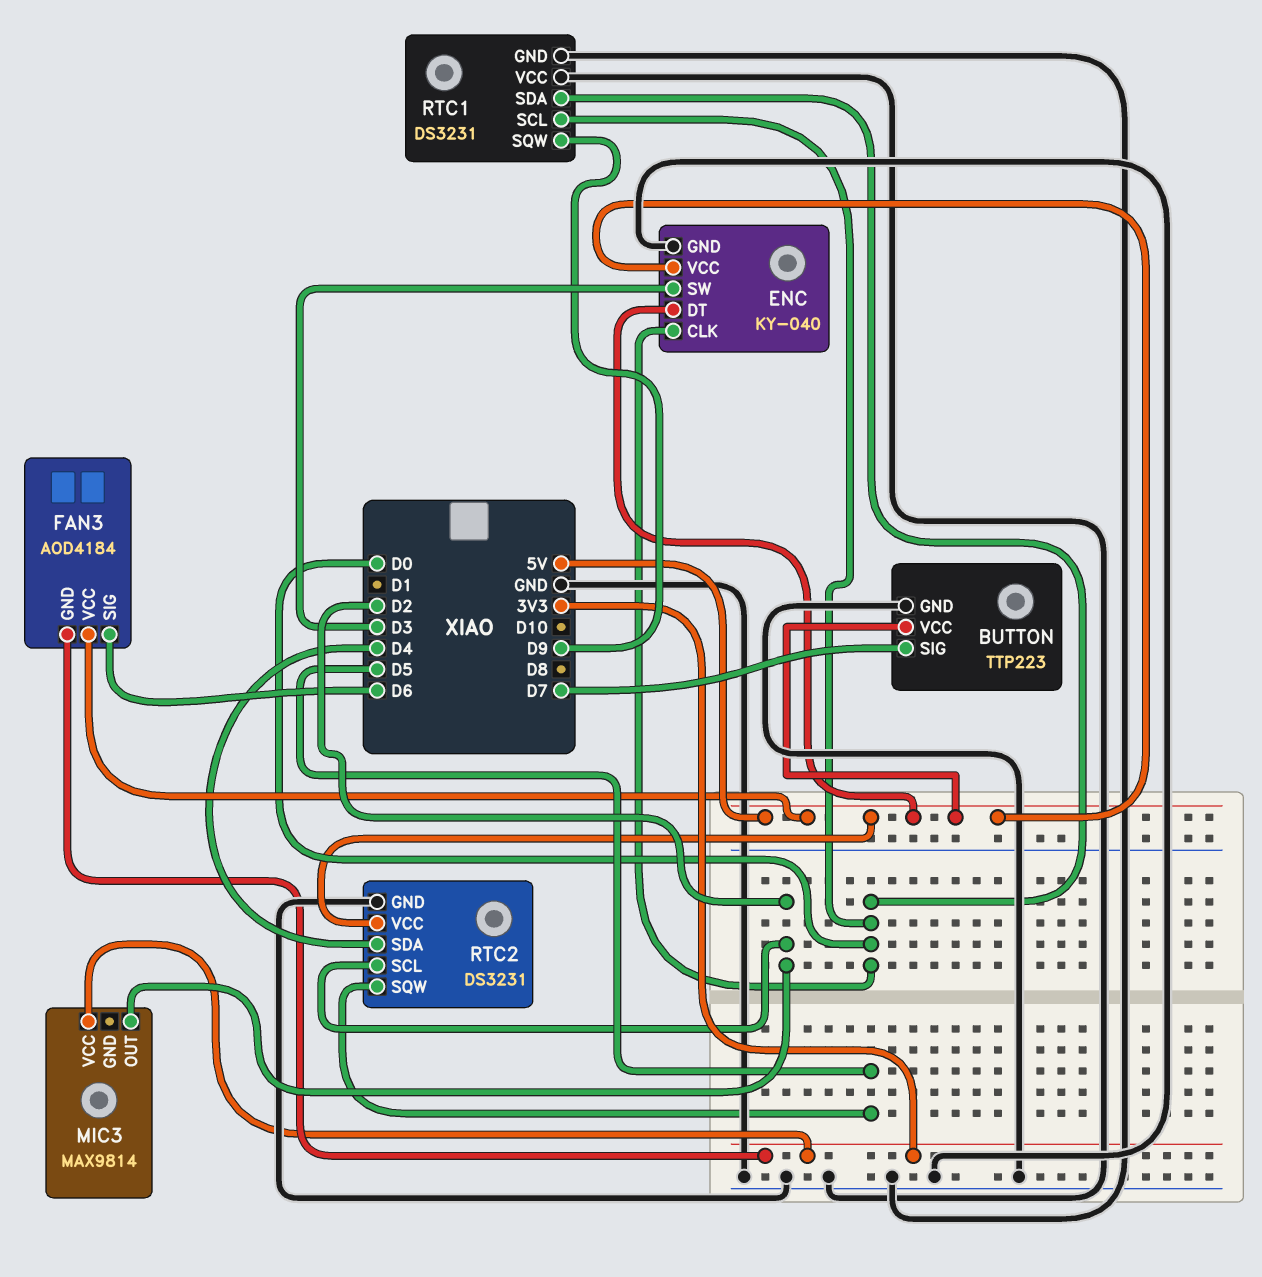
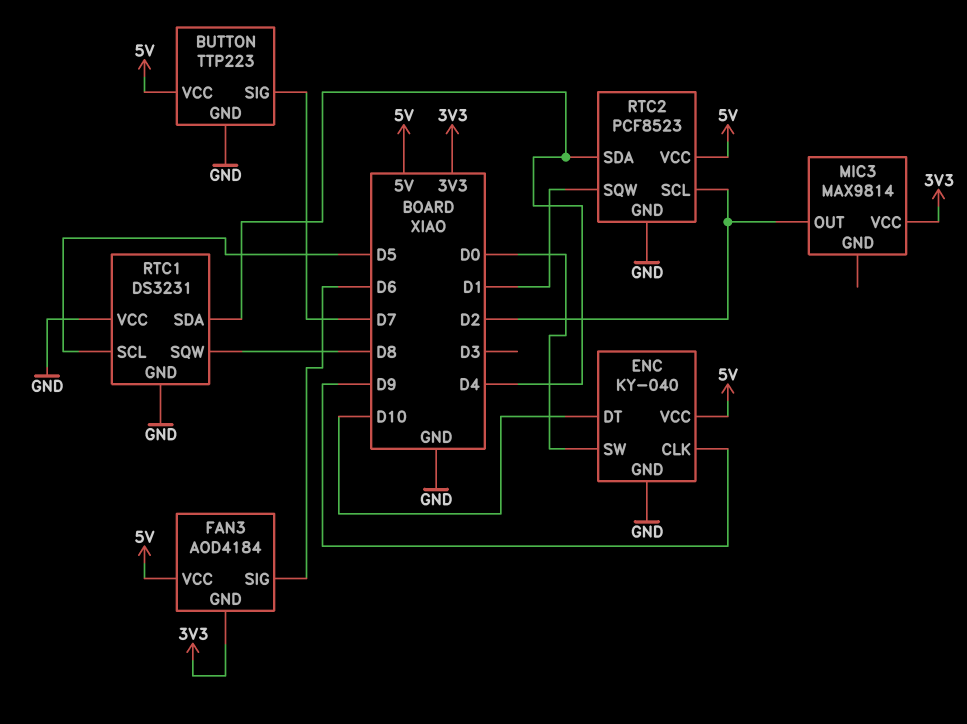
ENC pin CLK: D0 -> D9
ENC pin DT: 5V -> D10
ENC pin SW: D3 -> D0
RTC1 pin SCL: D0 -> D5
RTC1 pin SDA: D0 -> D4
RTC1 pin SQW: D9 -> D8
RTC2: DS3231 -> PCF8523
RTC2 pin SQW: D5 -> D1

